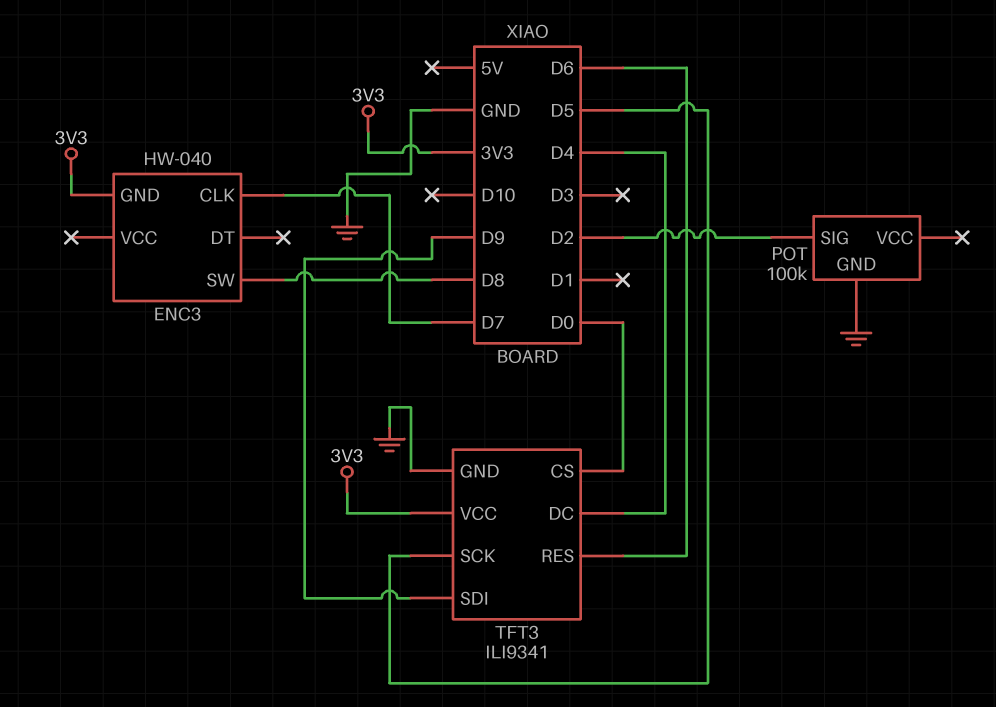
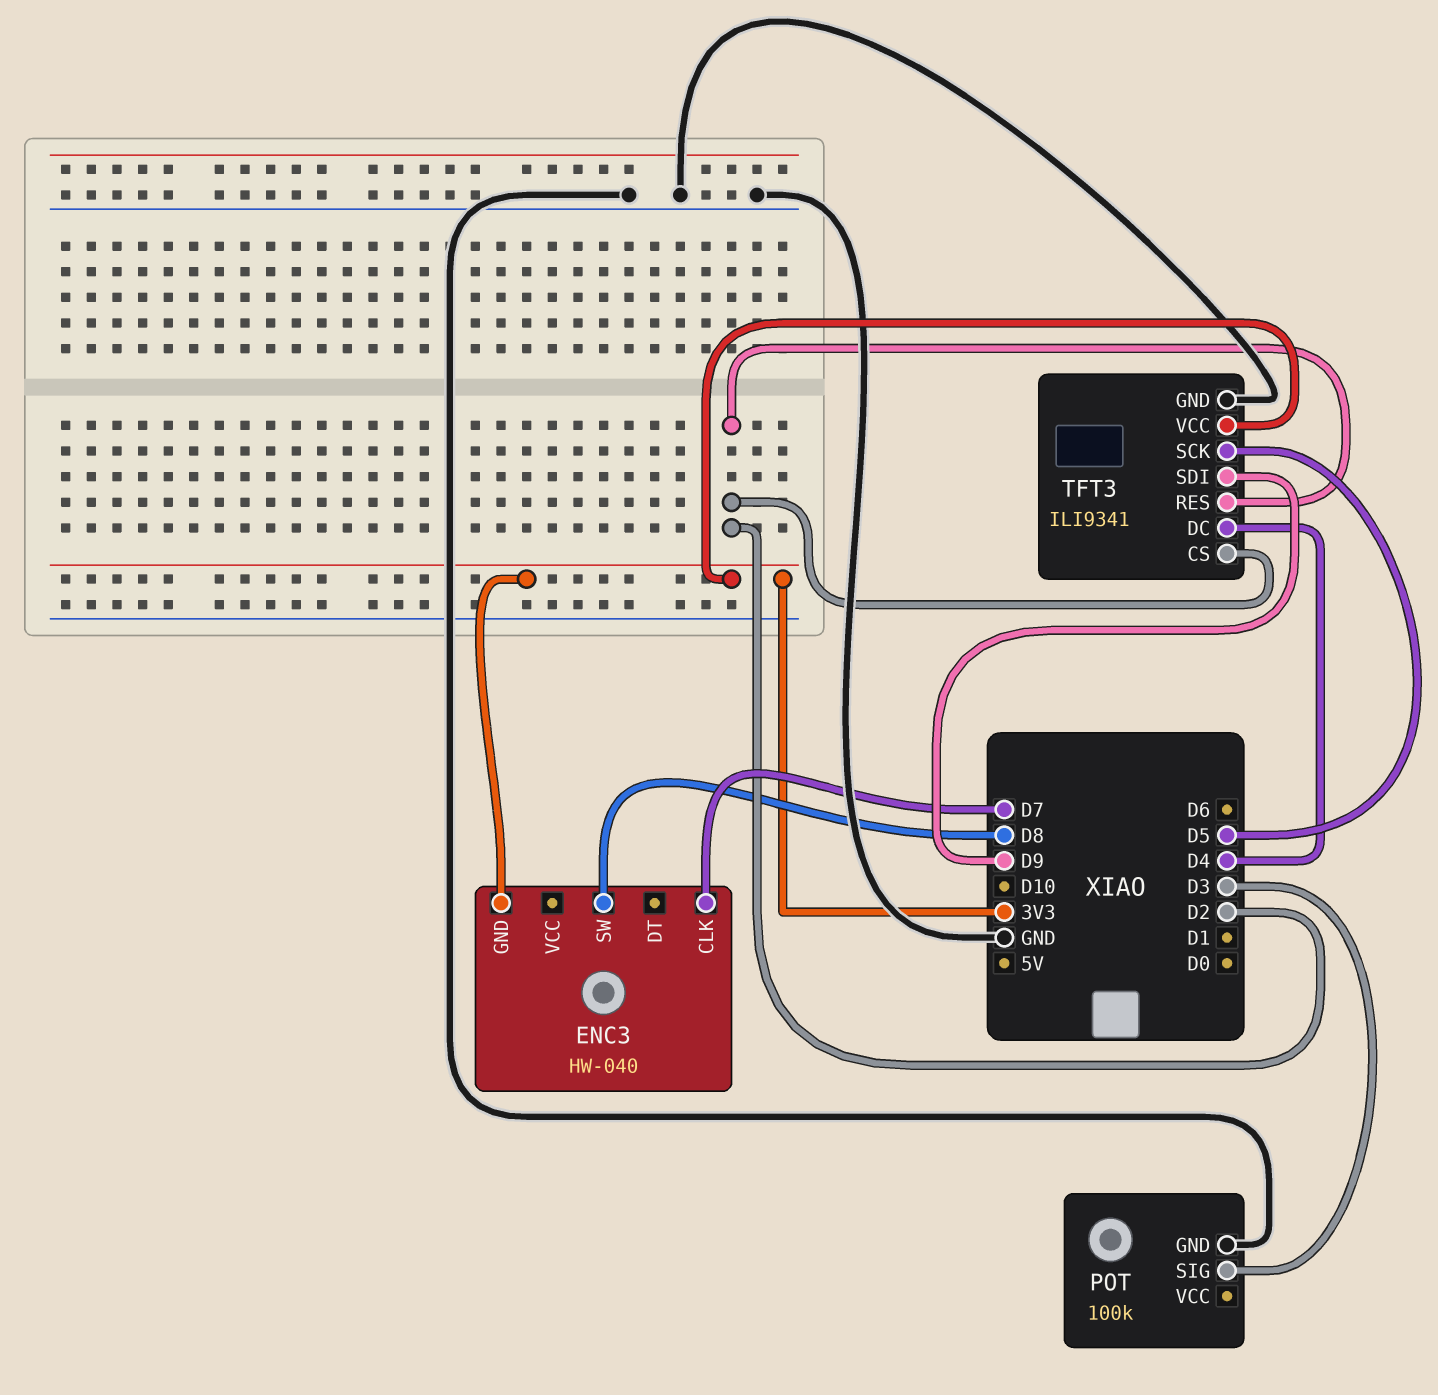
POT pin SIG: D2 -> D3
TFT3 pin CS: D0 -> D2
TFT3 pin RES: D6 -> D2

